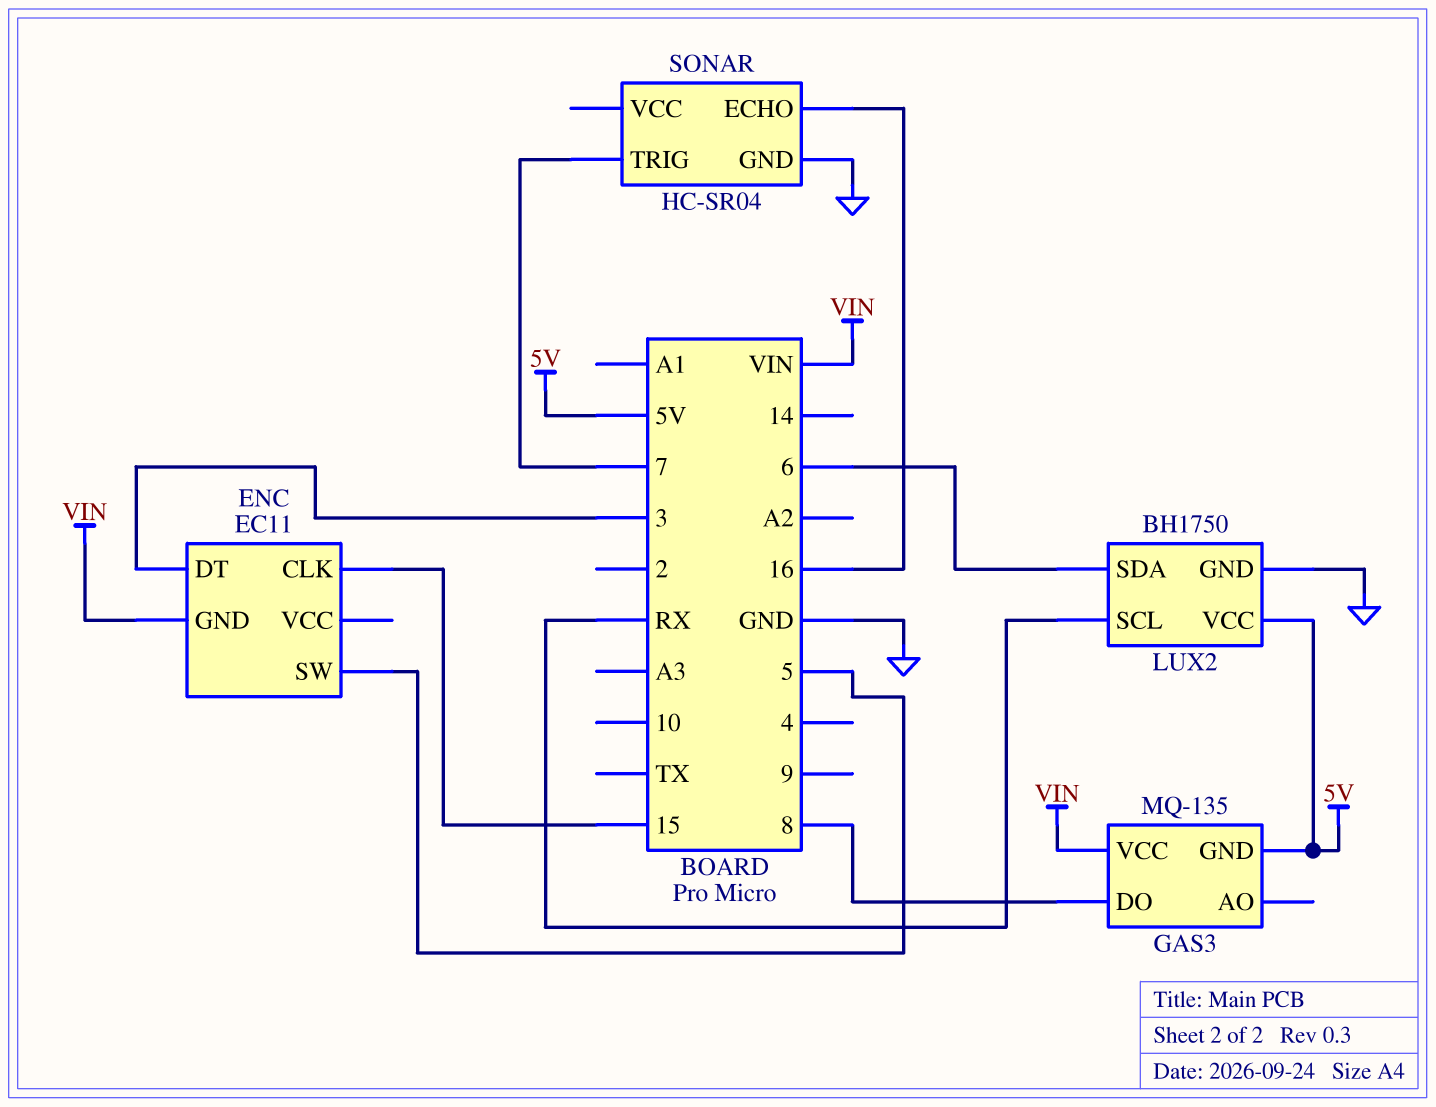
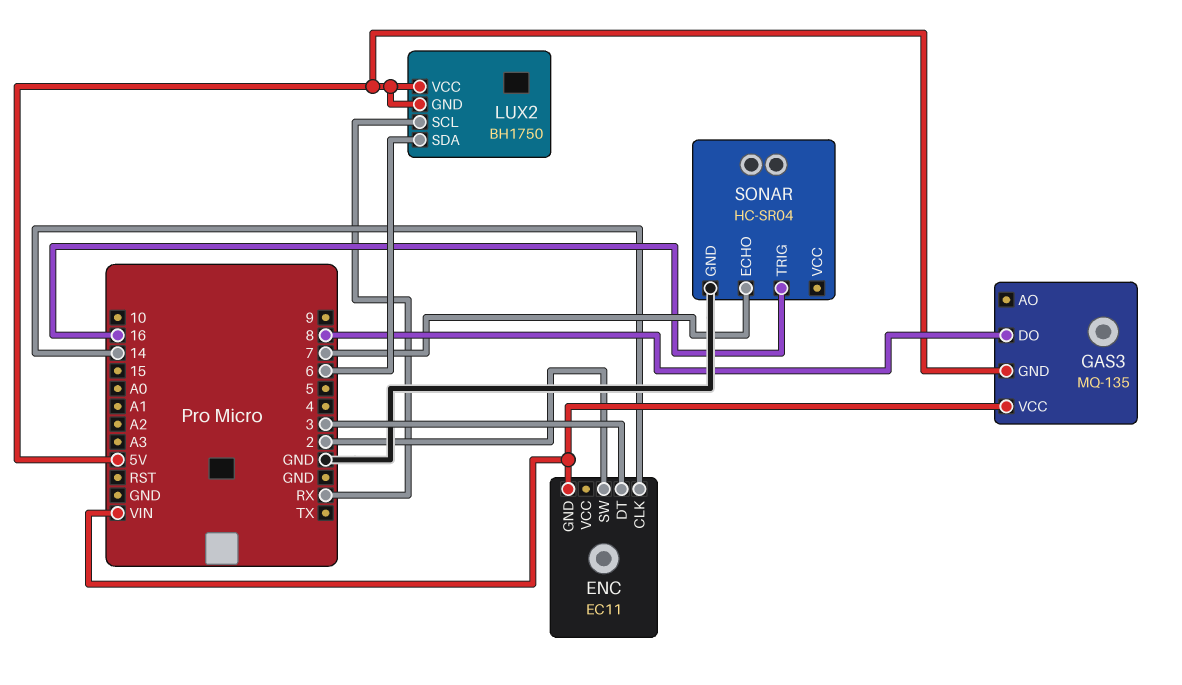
ENC pin CLK: 15 -> 14
ENC pin SW: 5 -> 2
LUX2 pin GND: GND -> 5V
SONAR pin ECHO: 16 -> 7
SONAR pin TRIG: 7 -> 16

